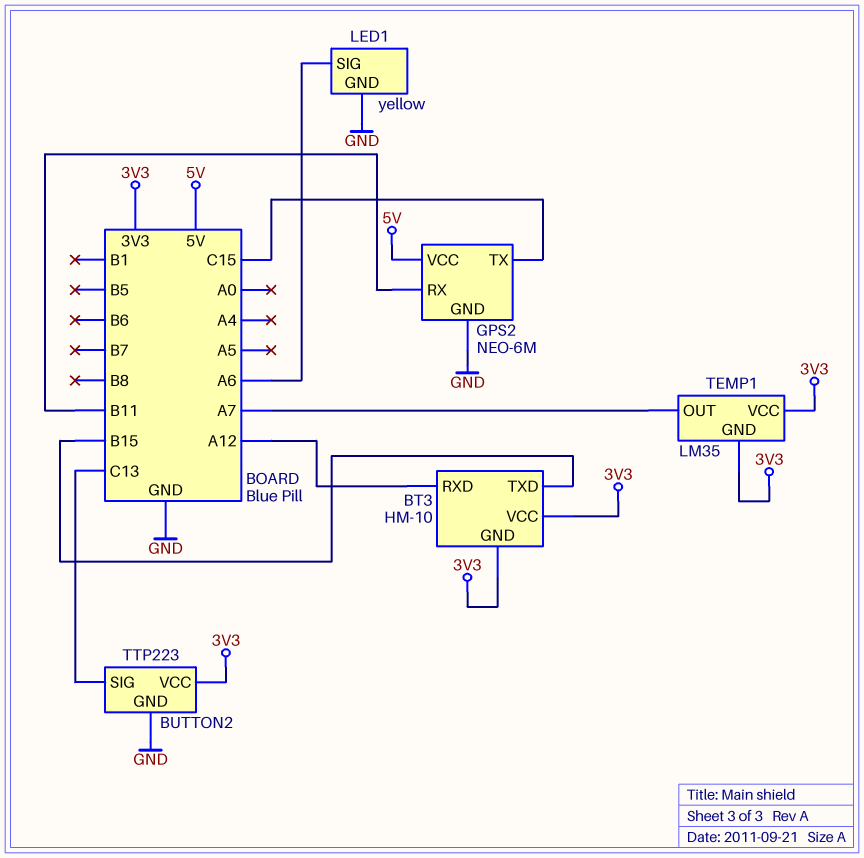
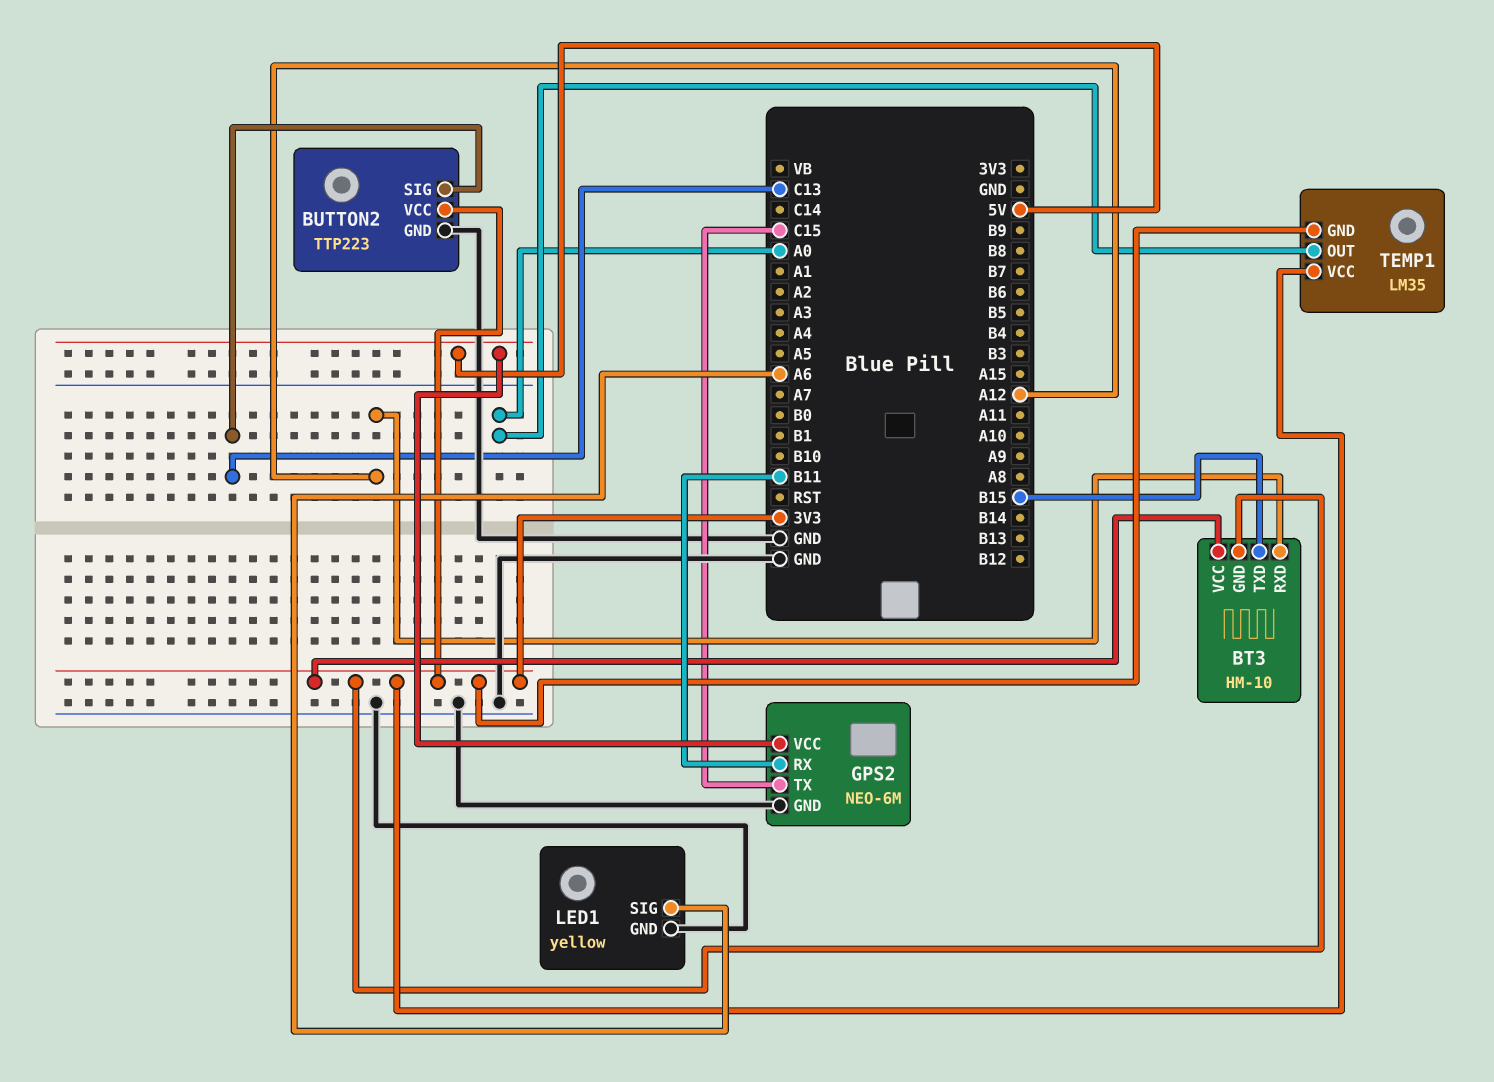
TEMP1 pin OUT: A7 -> A0

